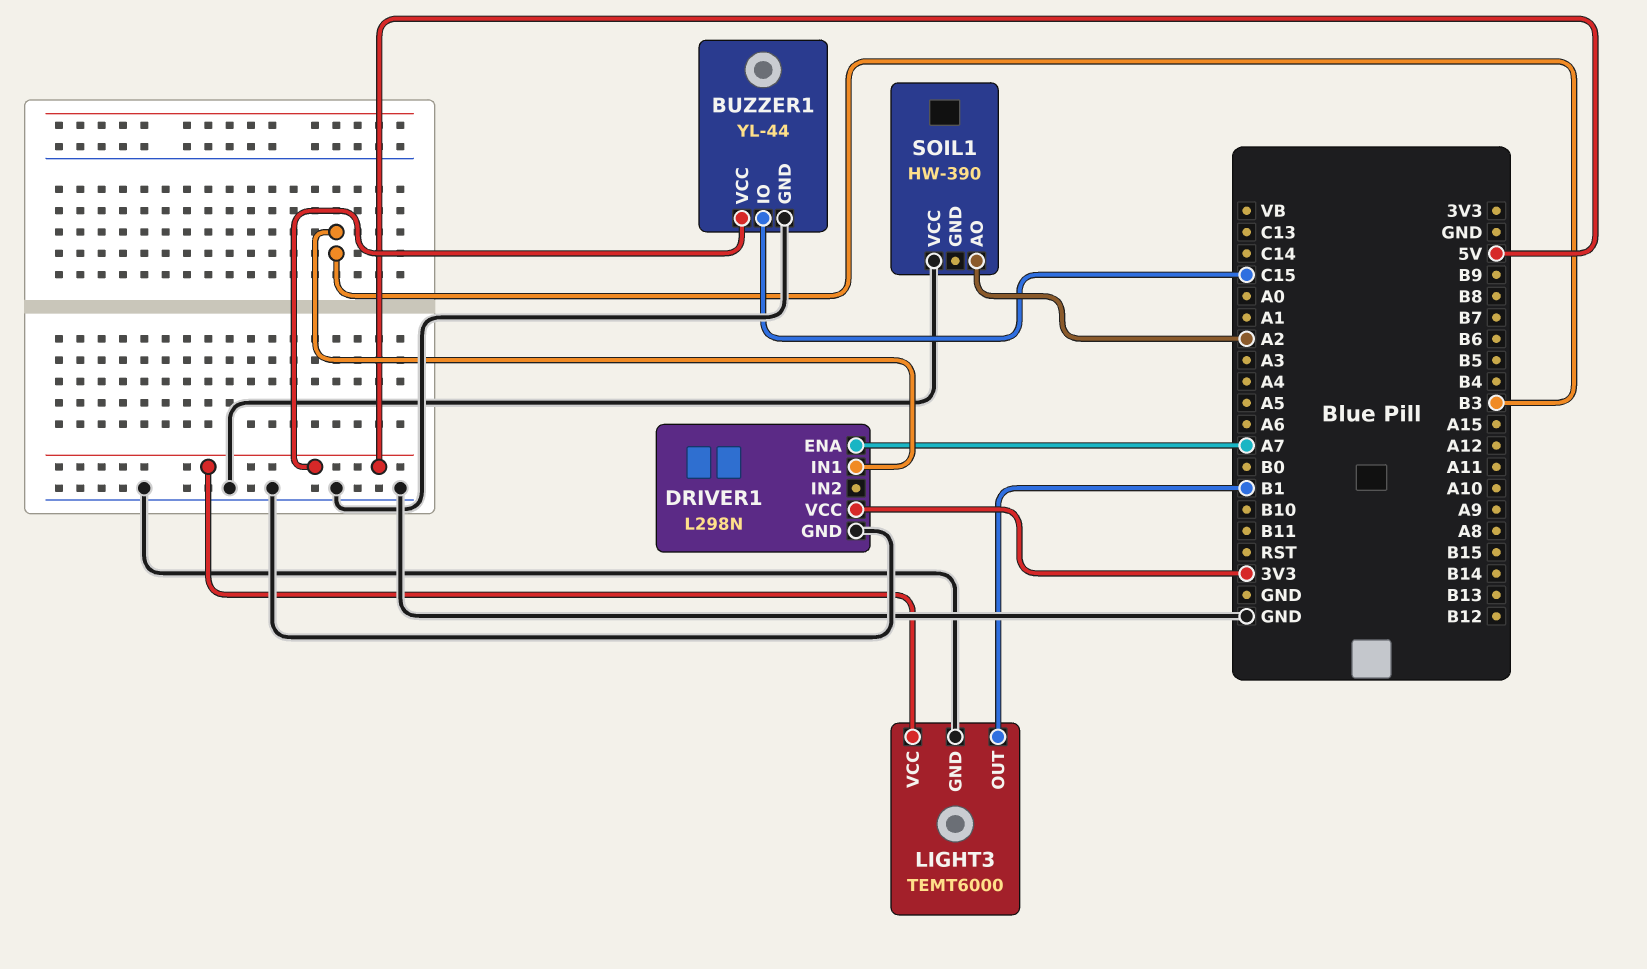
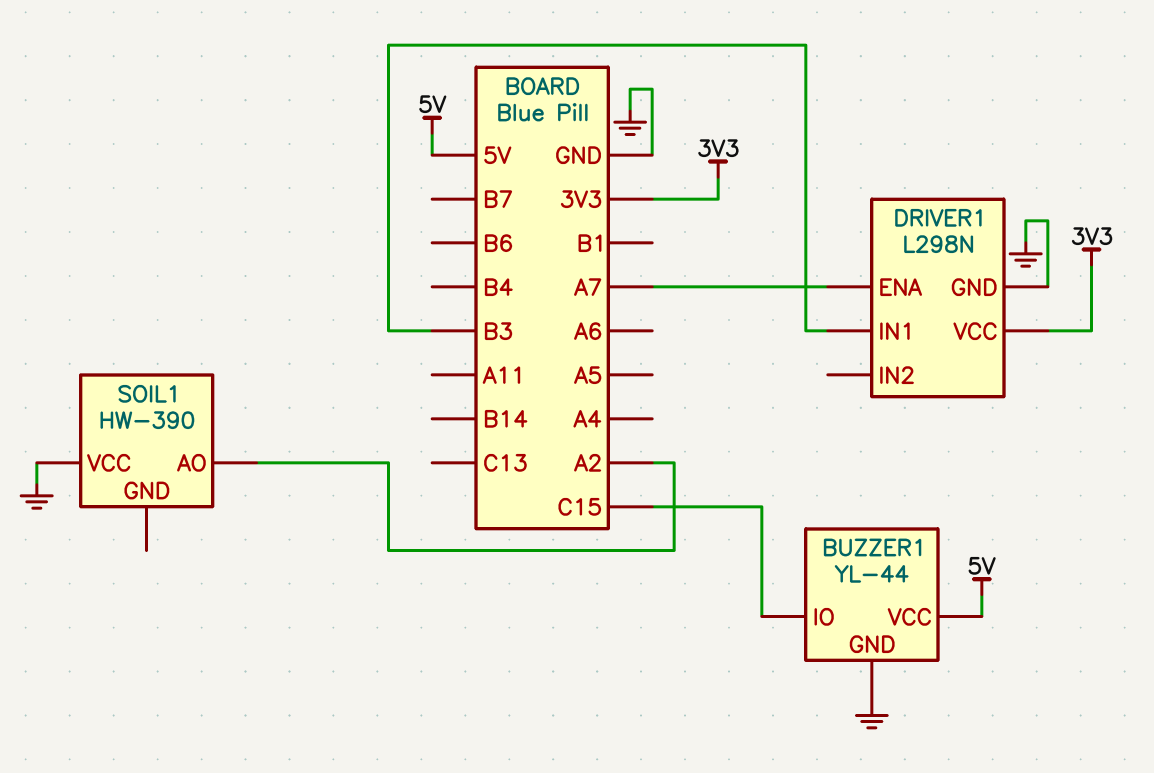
LIGHT3: TEMT6000 -> none
LIGHT3 pin GND: GND -> none
LIGHT3 pin OUT: B1 -> none
LIGHT3 pin VCC: 5V -> none

